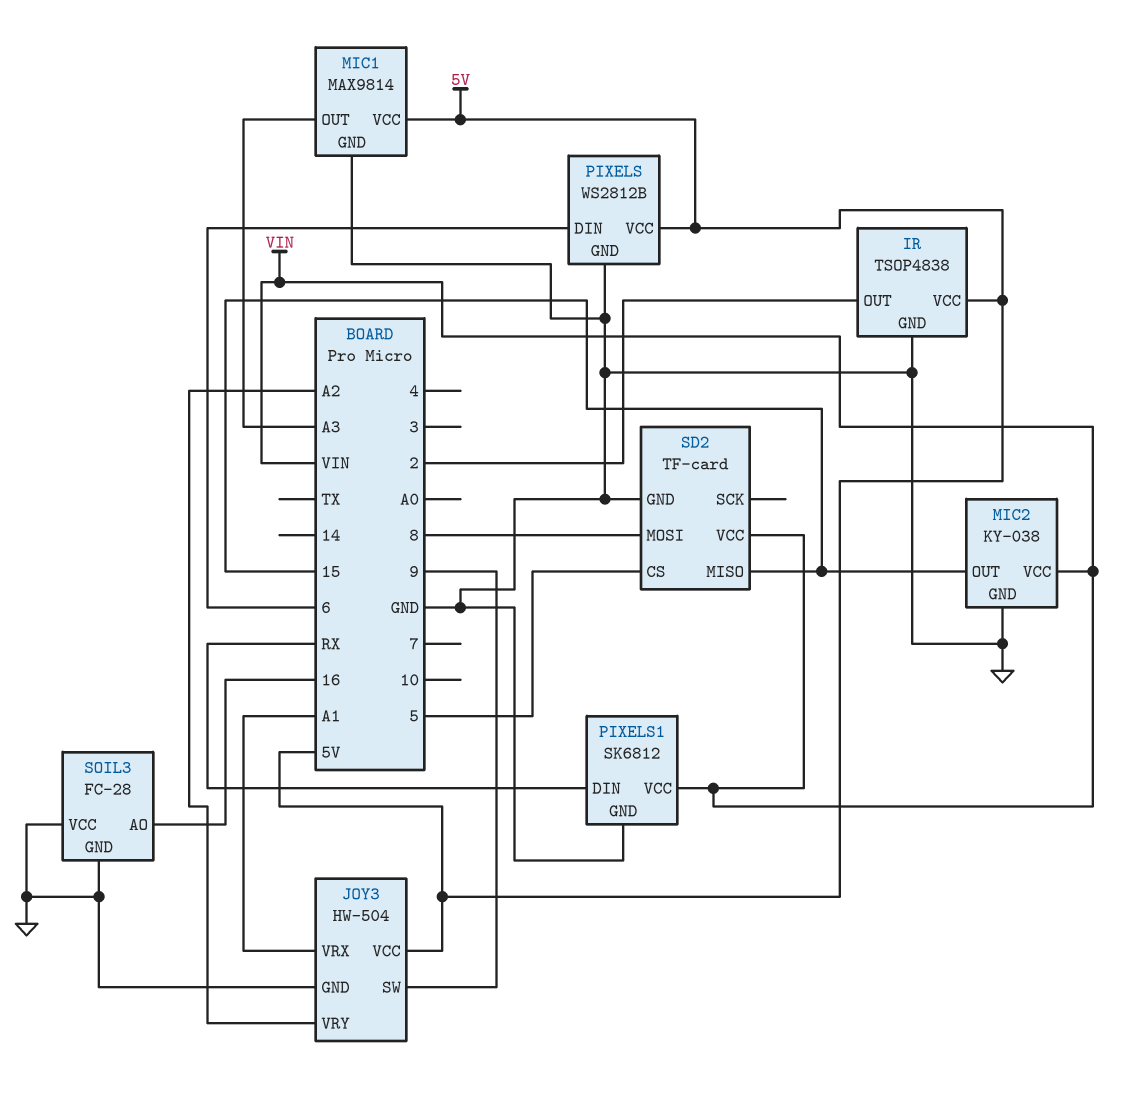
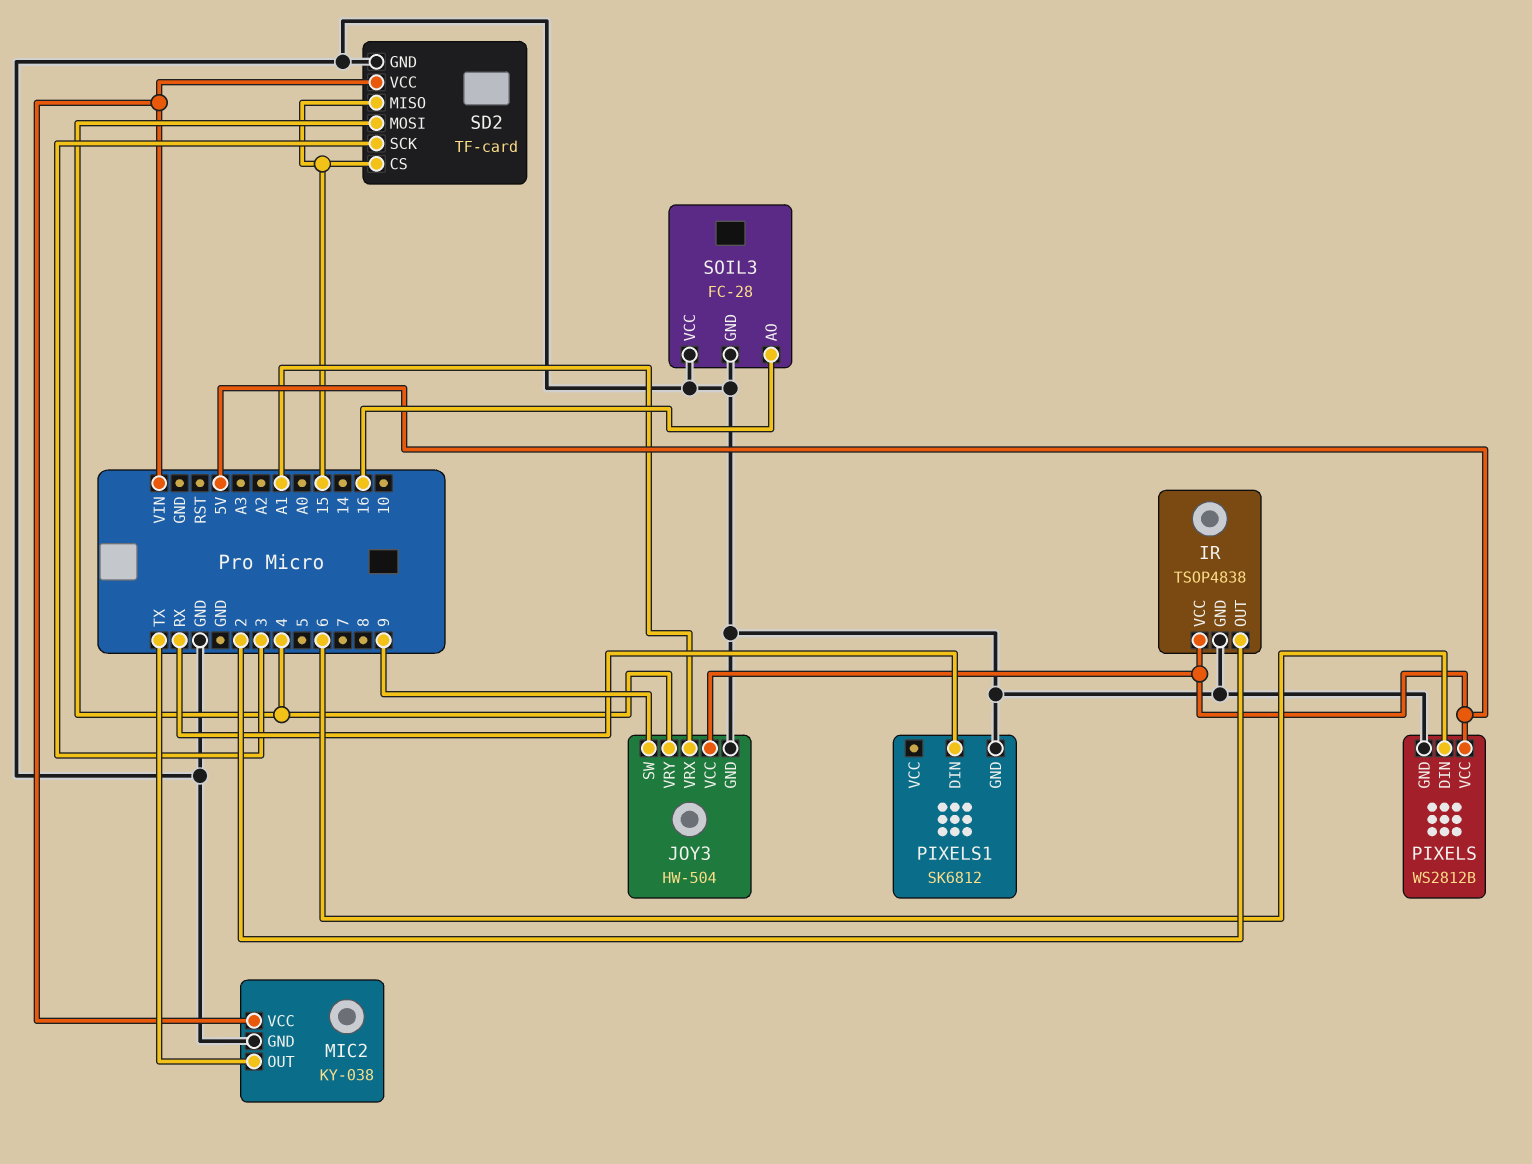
JOY3 pin VRY: A2 -> 4
MIC1: MAX9814 -> none
MIC1 pin GND: GND -> none
MIC1 pin OUT: A3 -> none
MIC1 pin VCC: 5V -> none
MIC2 pin OUT: 15 -> TX
PIXELS1 pin VCC: VIN -> none
SD2 pin CS: 5 -> 15
SD2 pin MOSI: 8 -> 4
SD2 pin SCK: none -> 3

